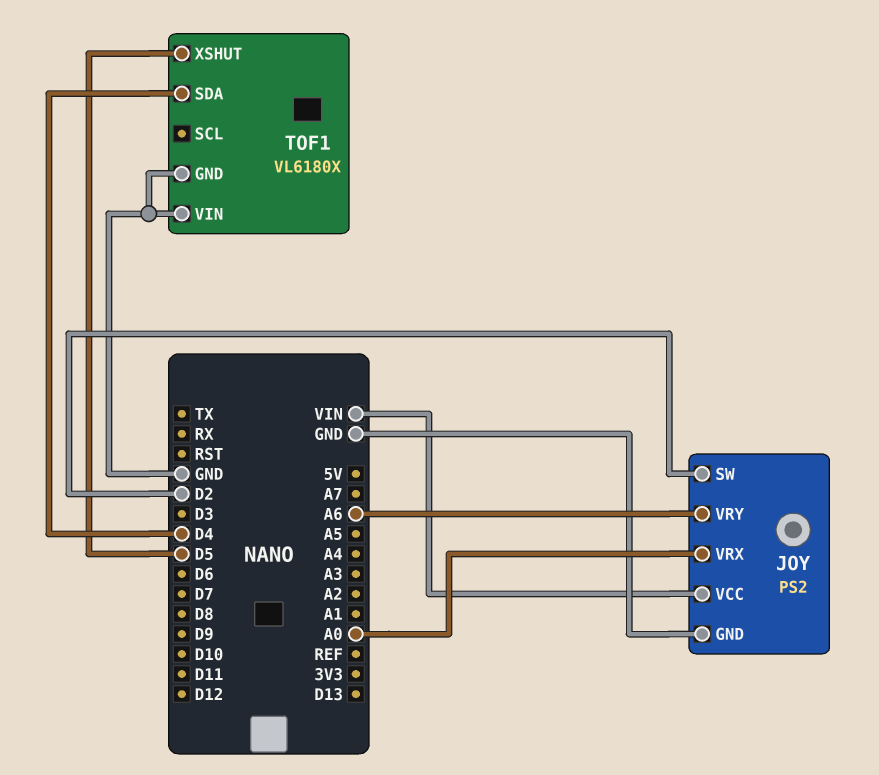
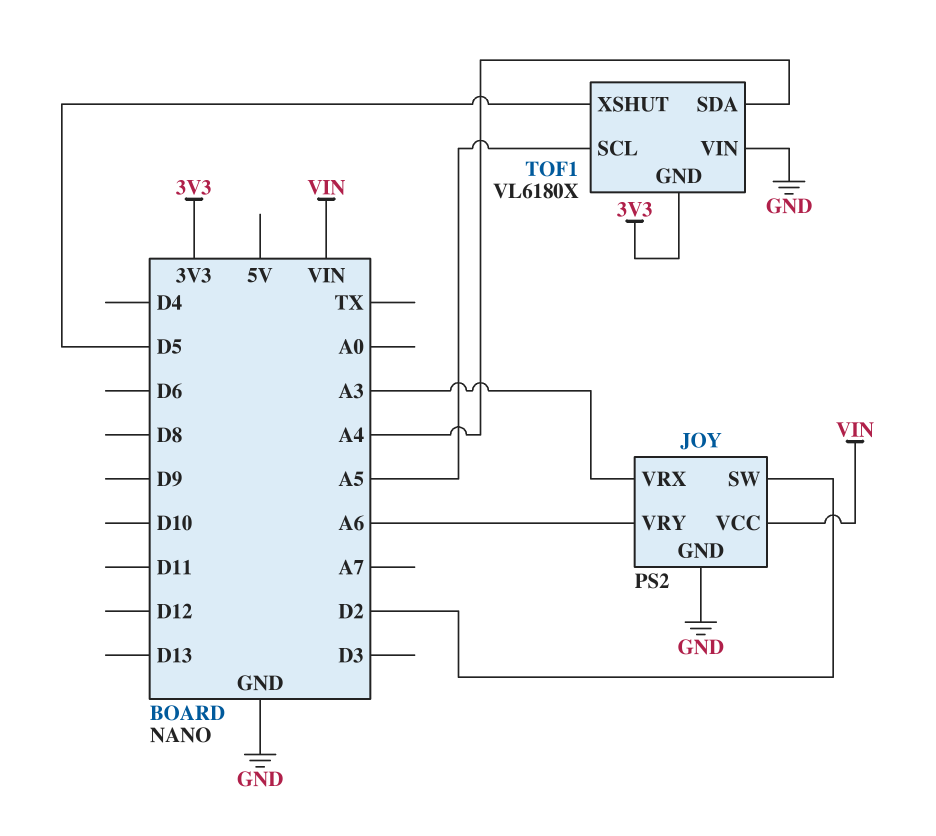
JOY pin VRX: A0 -> A3
TOF1 pin GND: GND -> 3V3
TOF1 pin SCL: none -> A5
TOF1 pin SDA: D4 -> A4

